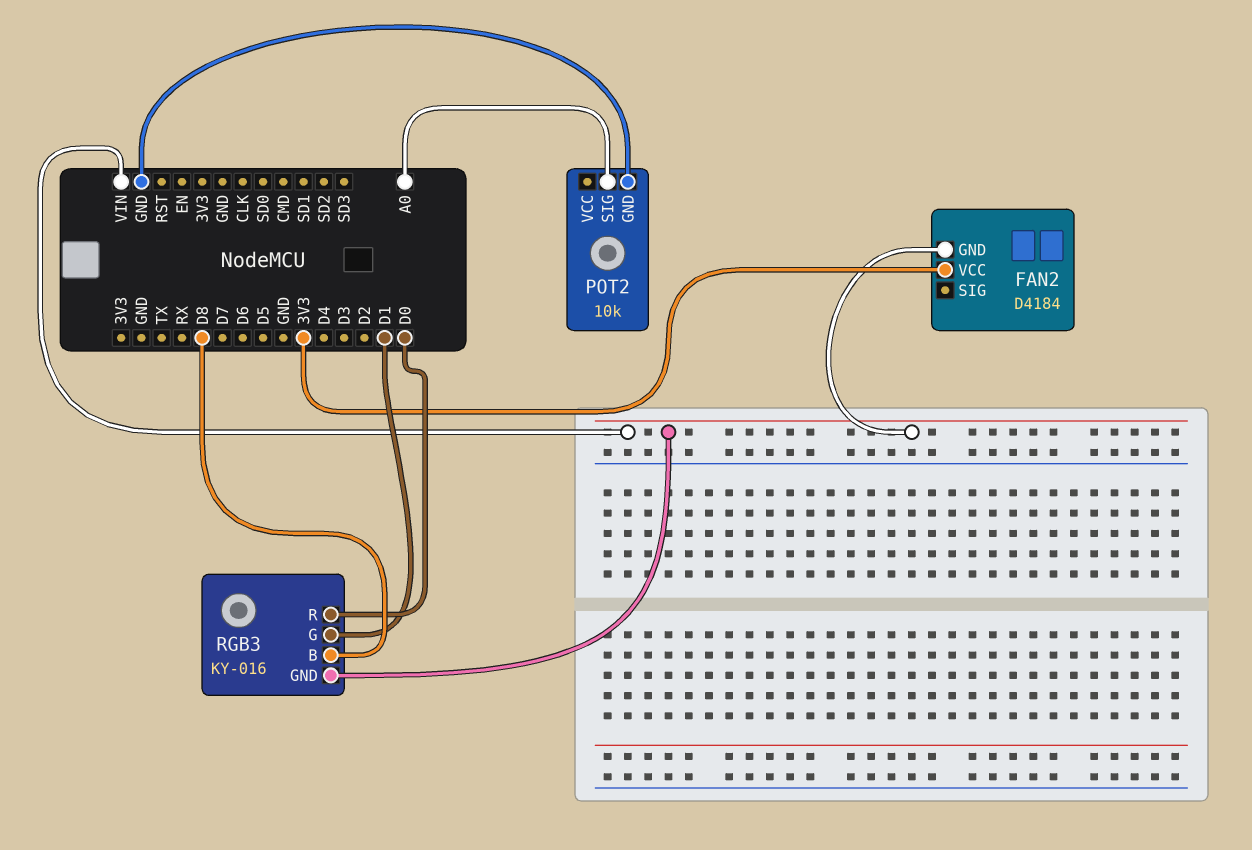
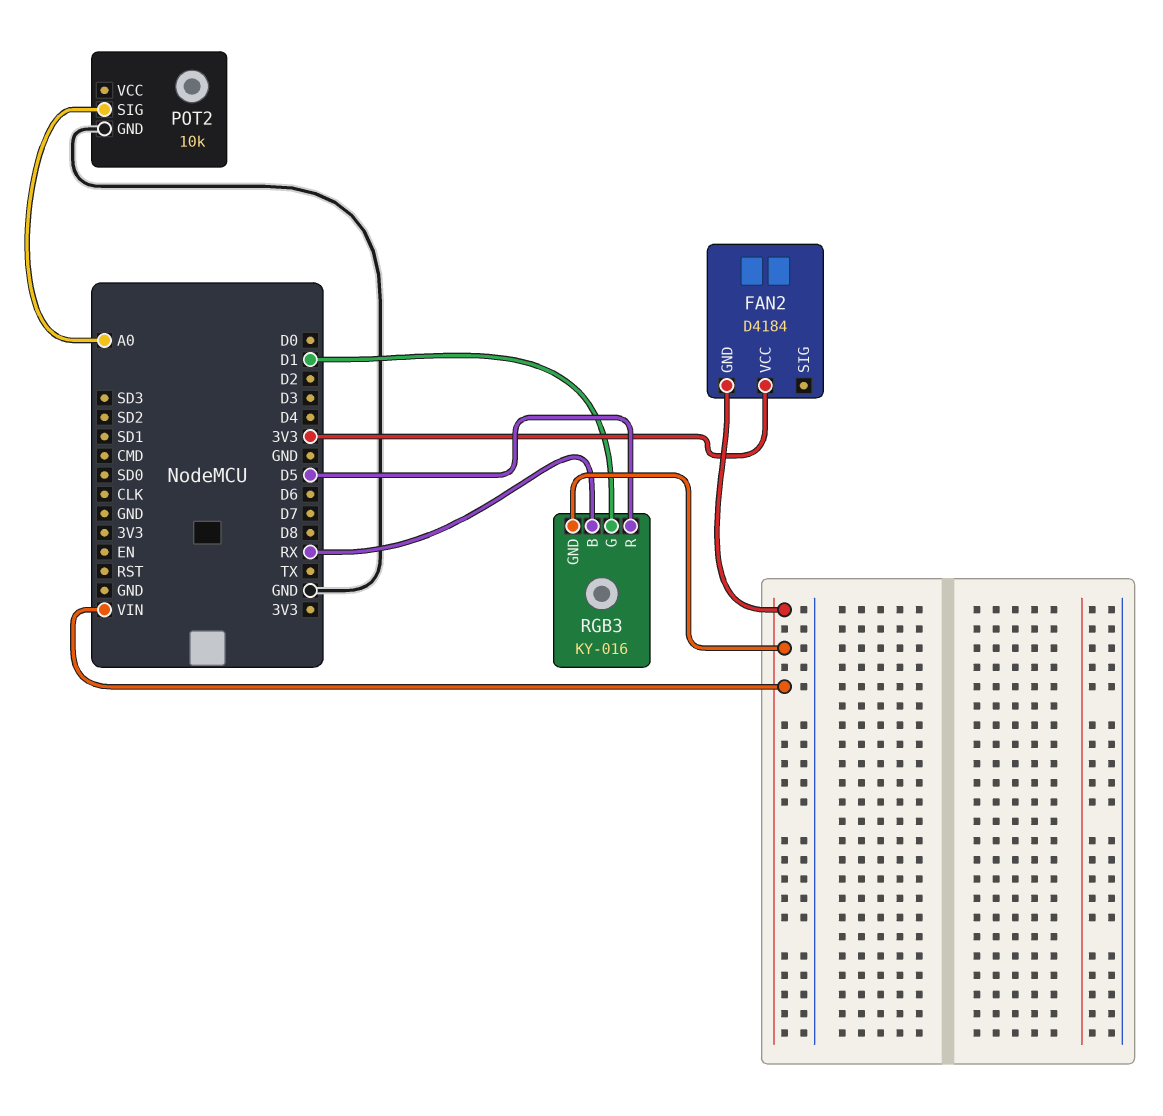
RGB3 pin B: D8 -> RX
RGB3 pin R: D0 -> D5

